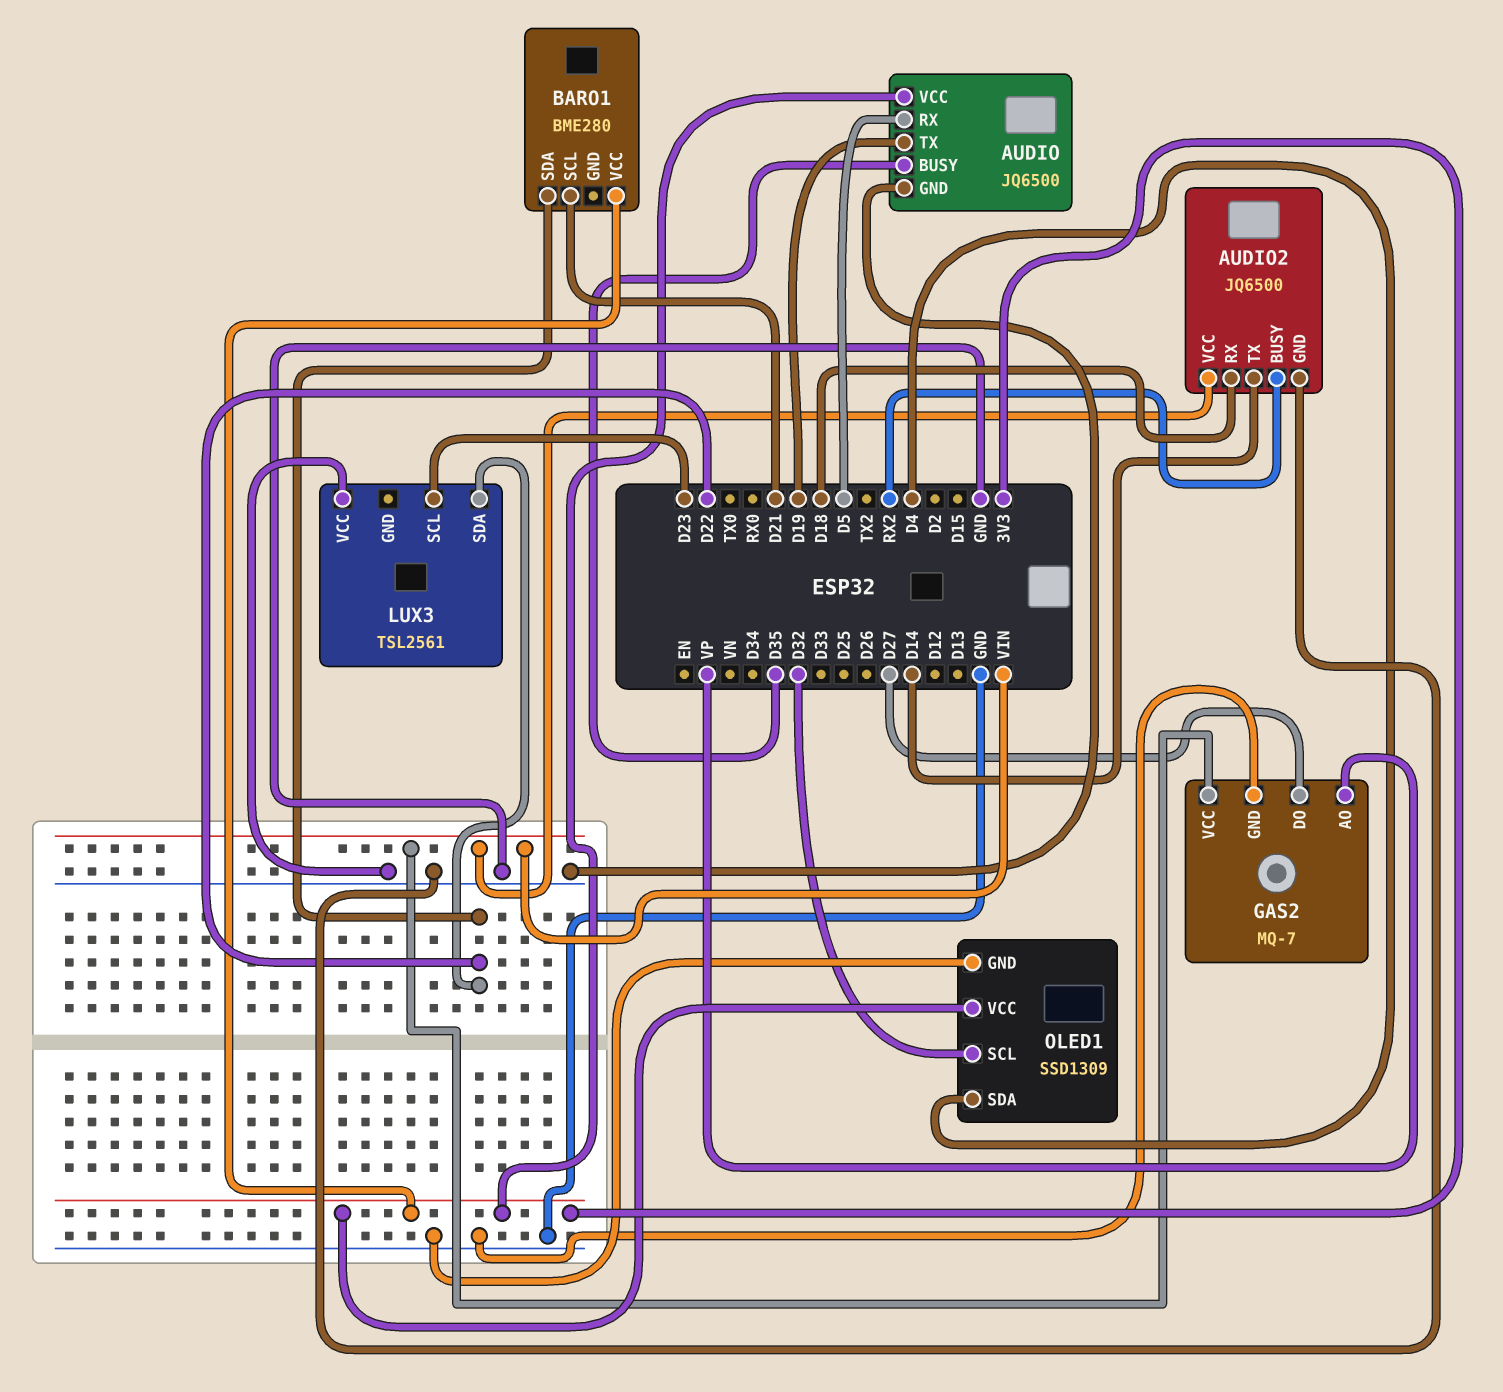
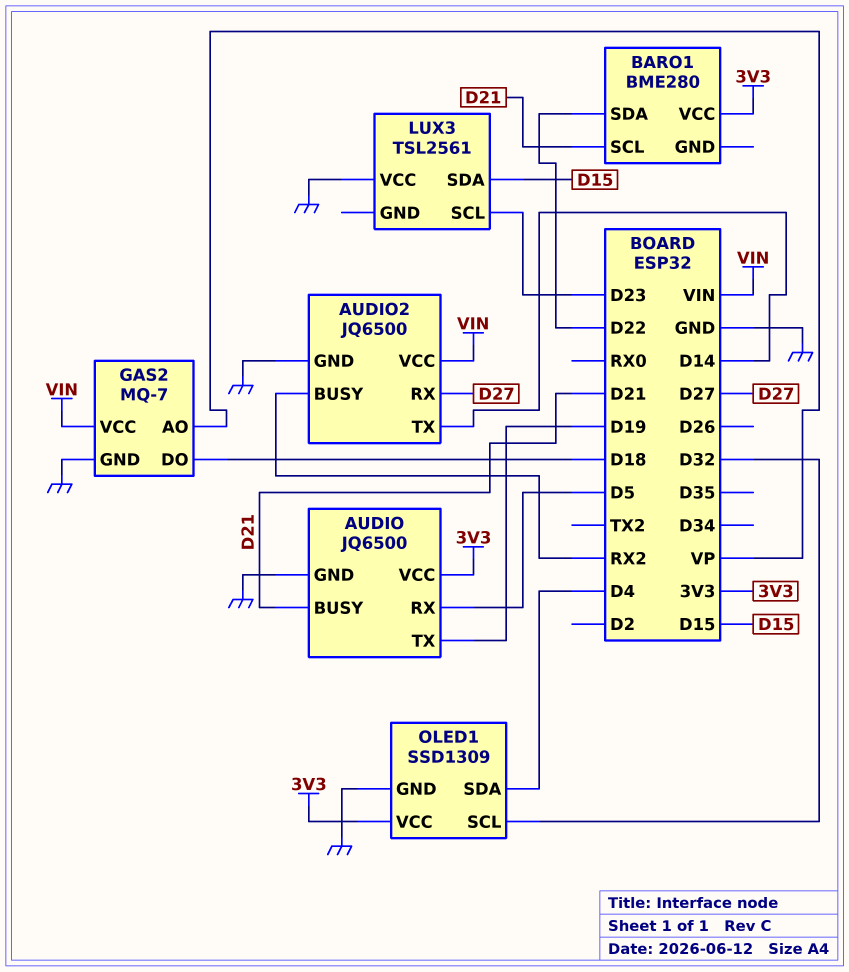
AUDIO pin BUSY: D35 -> D21
AUDIO2 pin RX: D18 -> D27
GAS2 pin DO: D27 -> D18
LUX3 pin SDA: D22 -> D15

